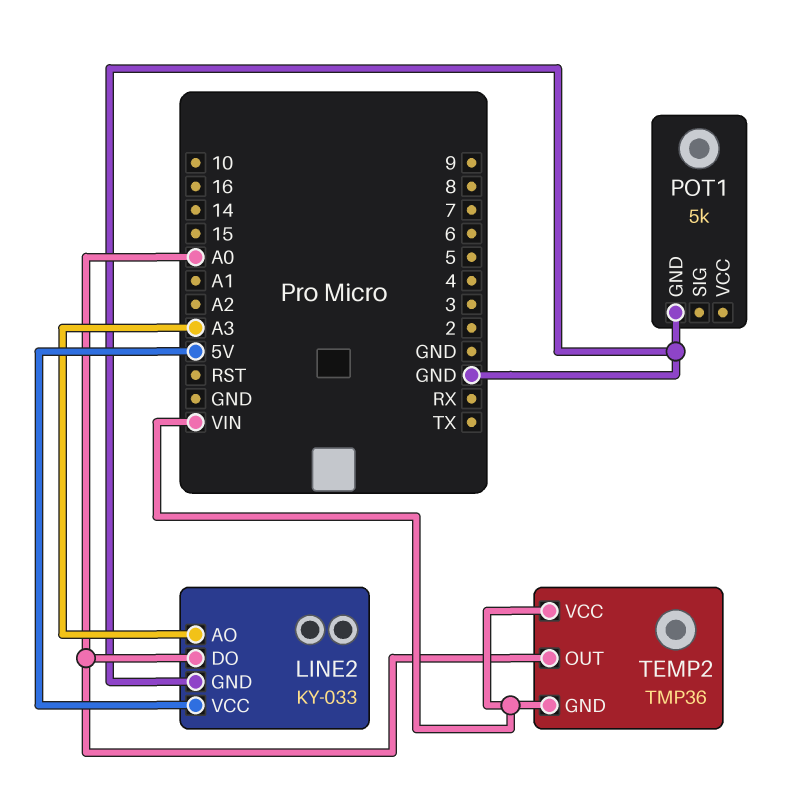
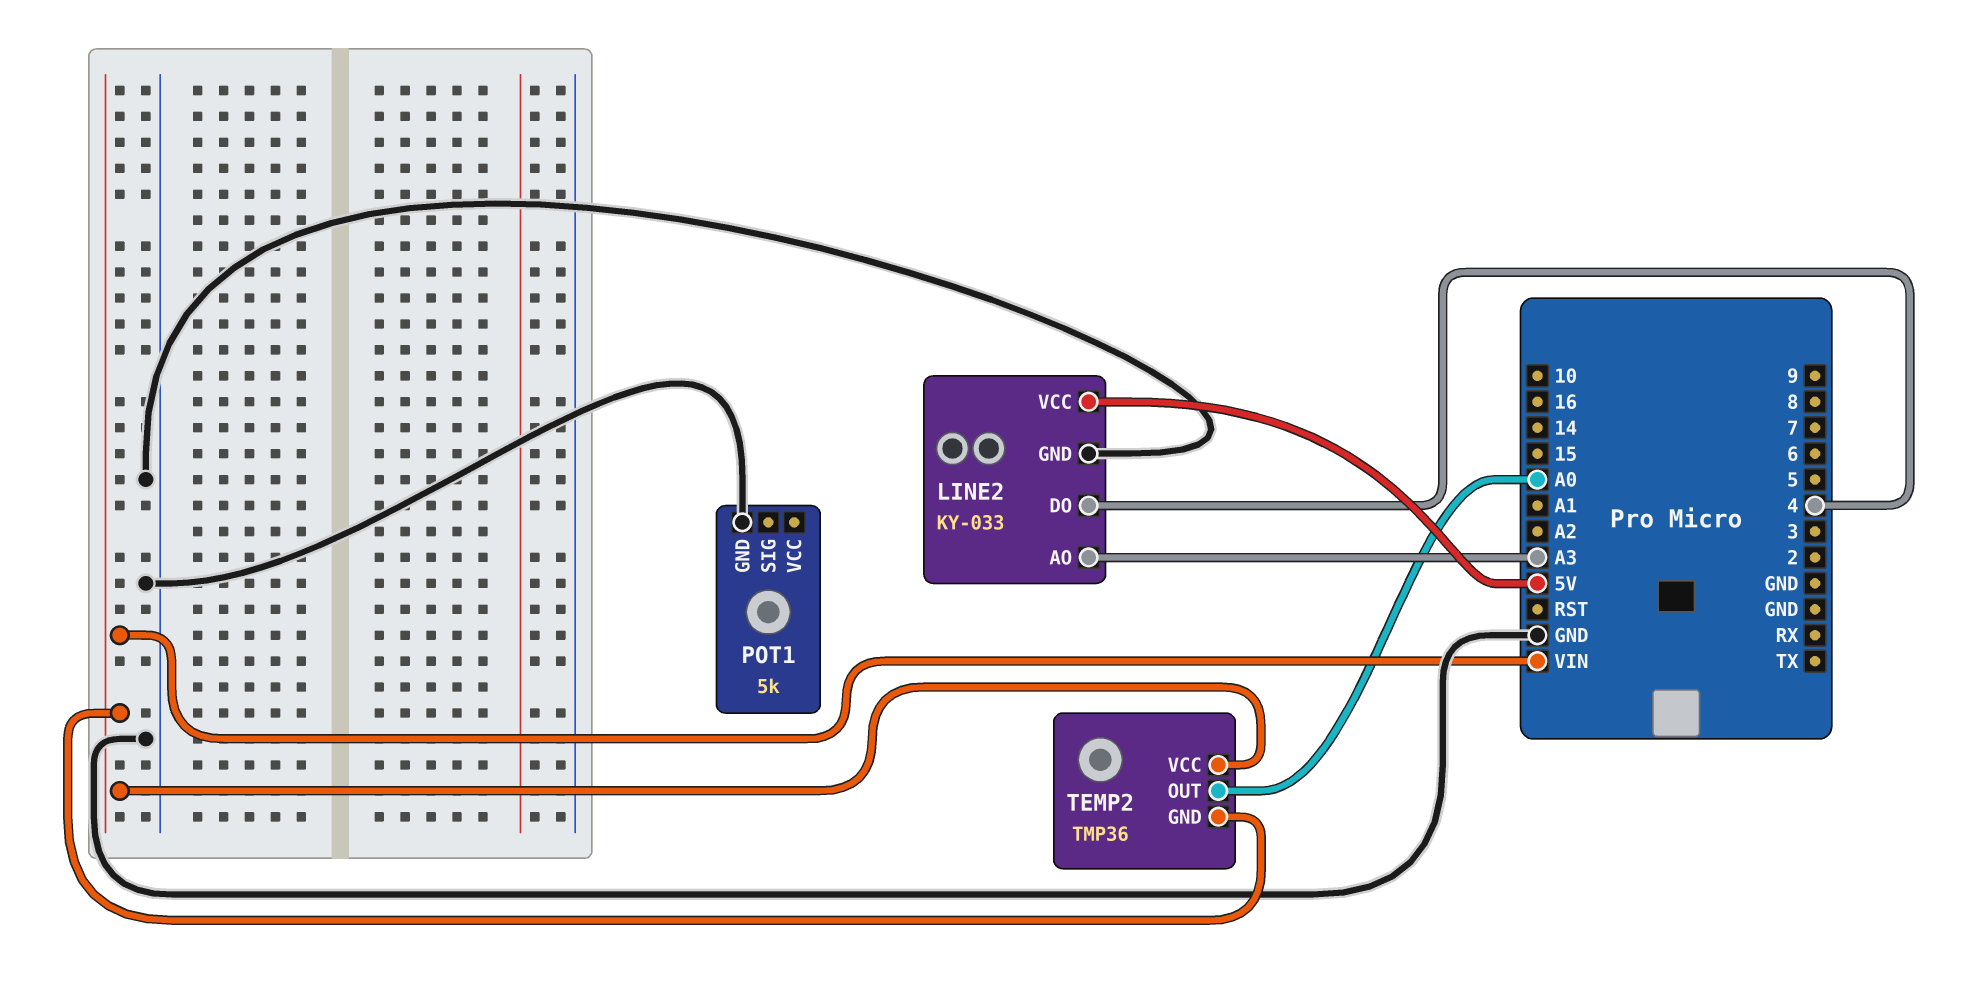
LINE2 pin DO: A0 -> 4

